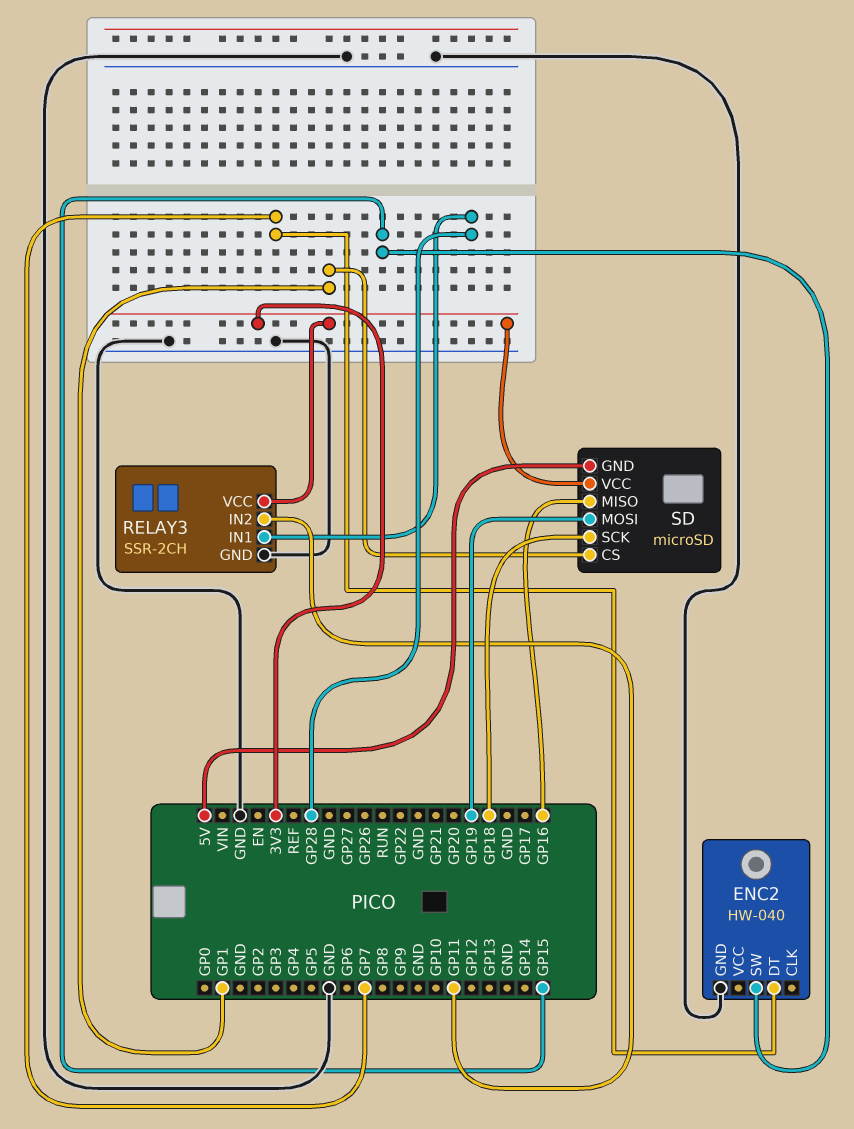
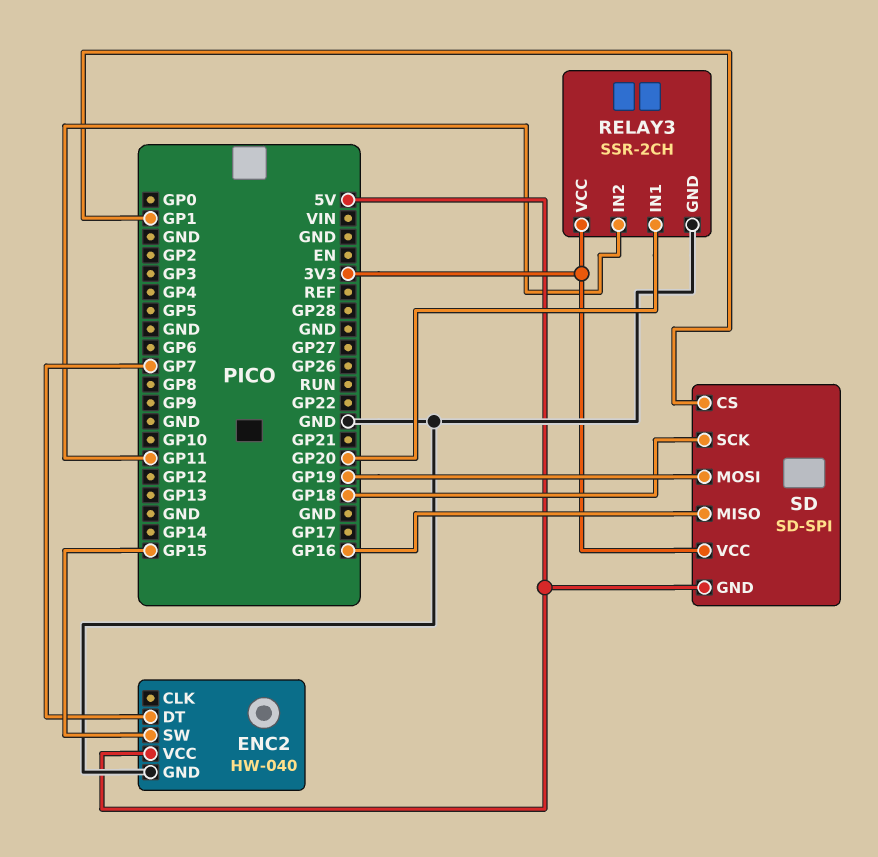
ENC2 pin VCC: none -> 5V
RELAY3 pin IN1: GP28 -> GP20
SD: microSD -> SD-SPI

